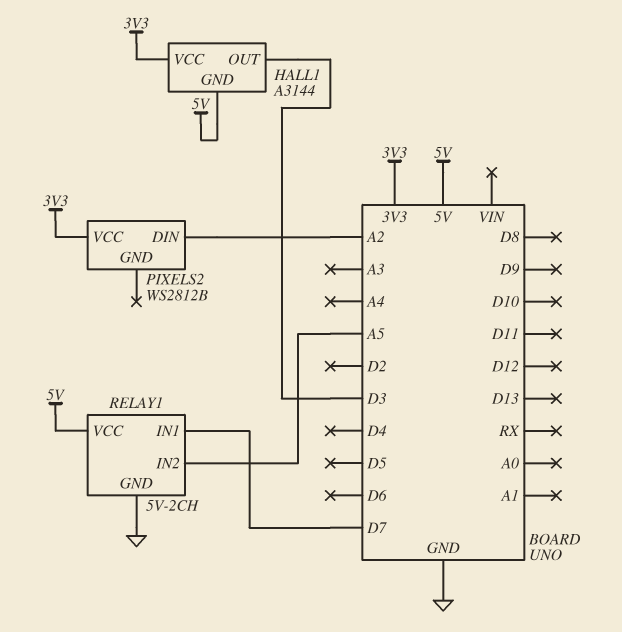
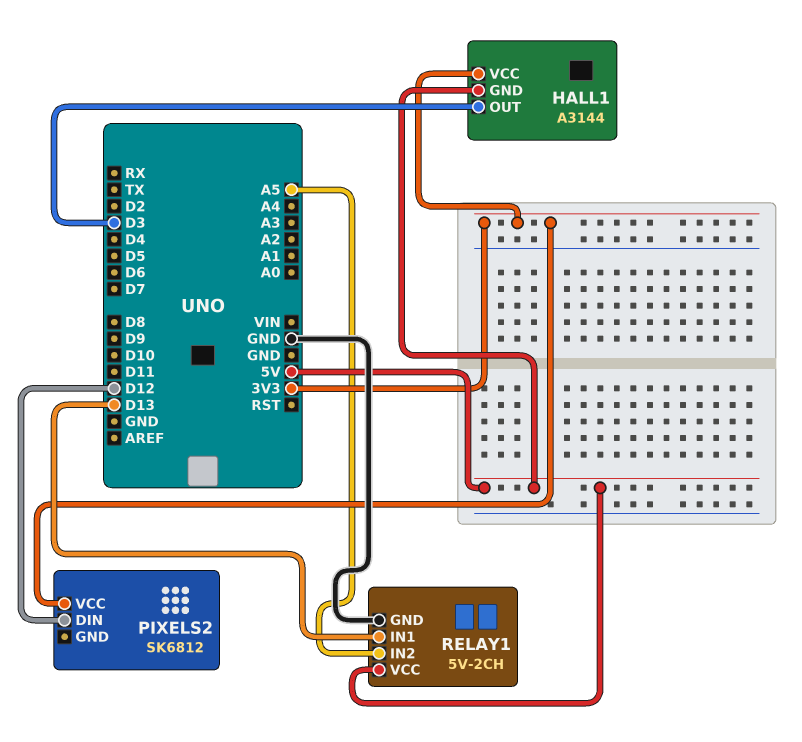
PIXELS2: WS2812B -> SK6812
PIXELS2 pin DIN: A2 -> D12
RELAY1 pin IN1: D7 -> D13

